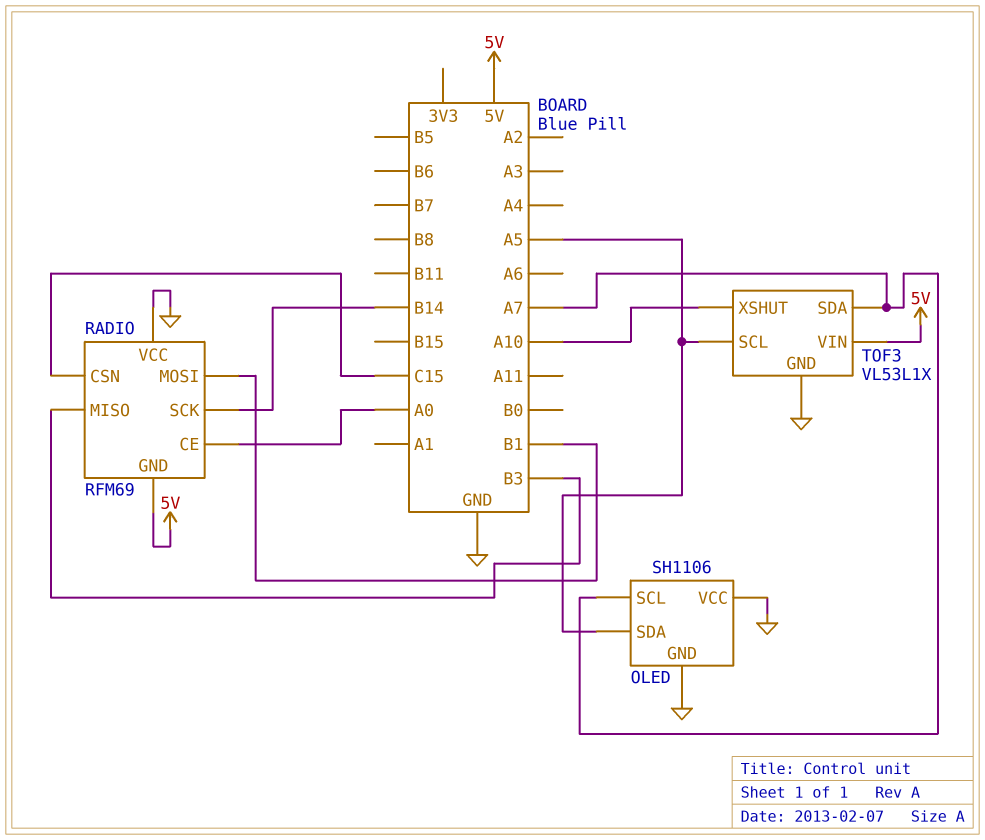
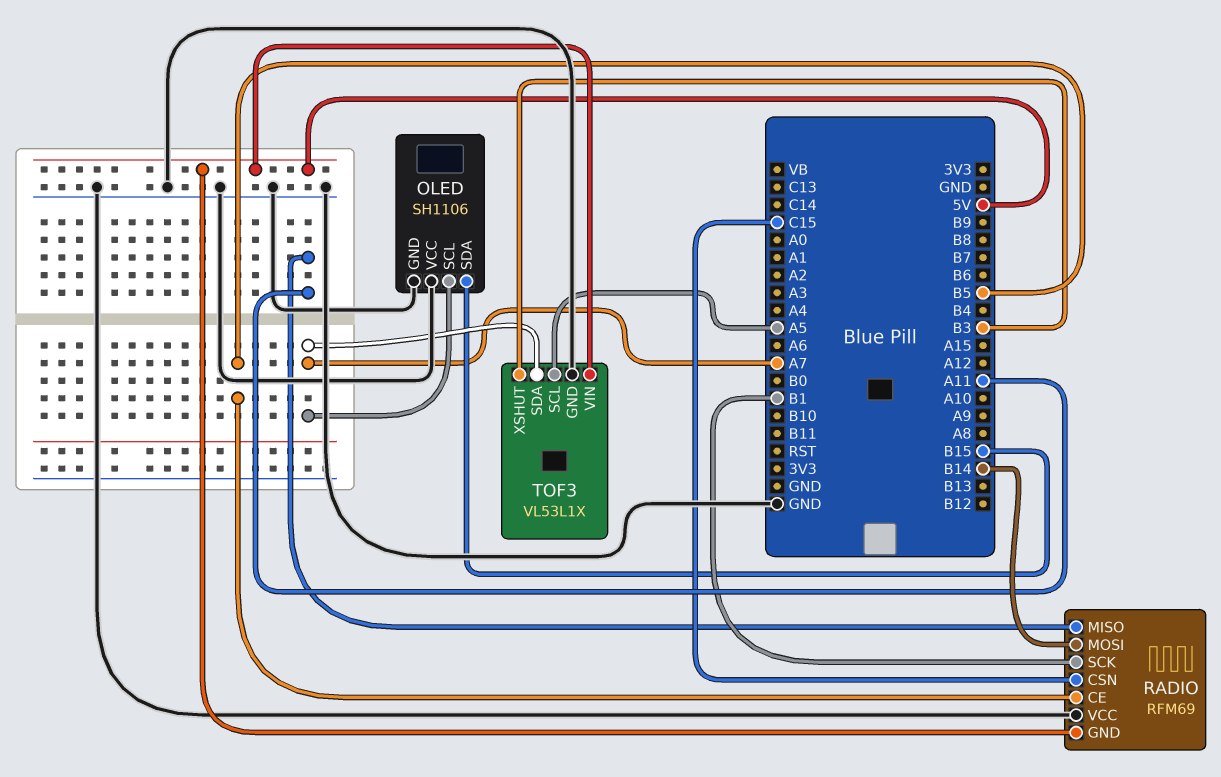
OLED pin SDA: A5 -> B15
RADIO pin CE: A0 -> B5
RADIO pin MISO: B3 -> A11
RADIO pin MOSI: B1 -> B14
RADIO pin SCK: B14 -> B1
TOF3 pin XSHUT: A10 -> B3

